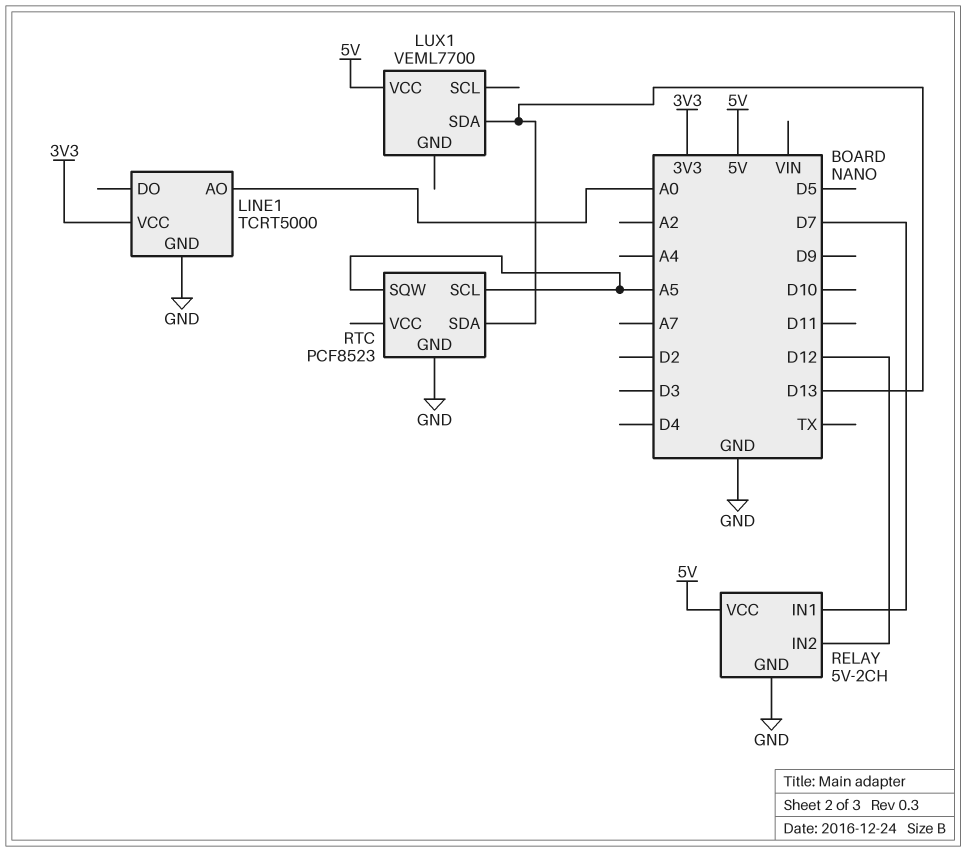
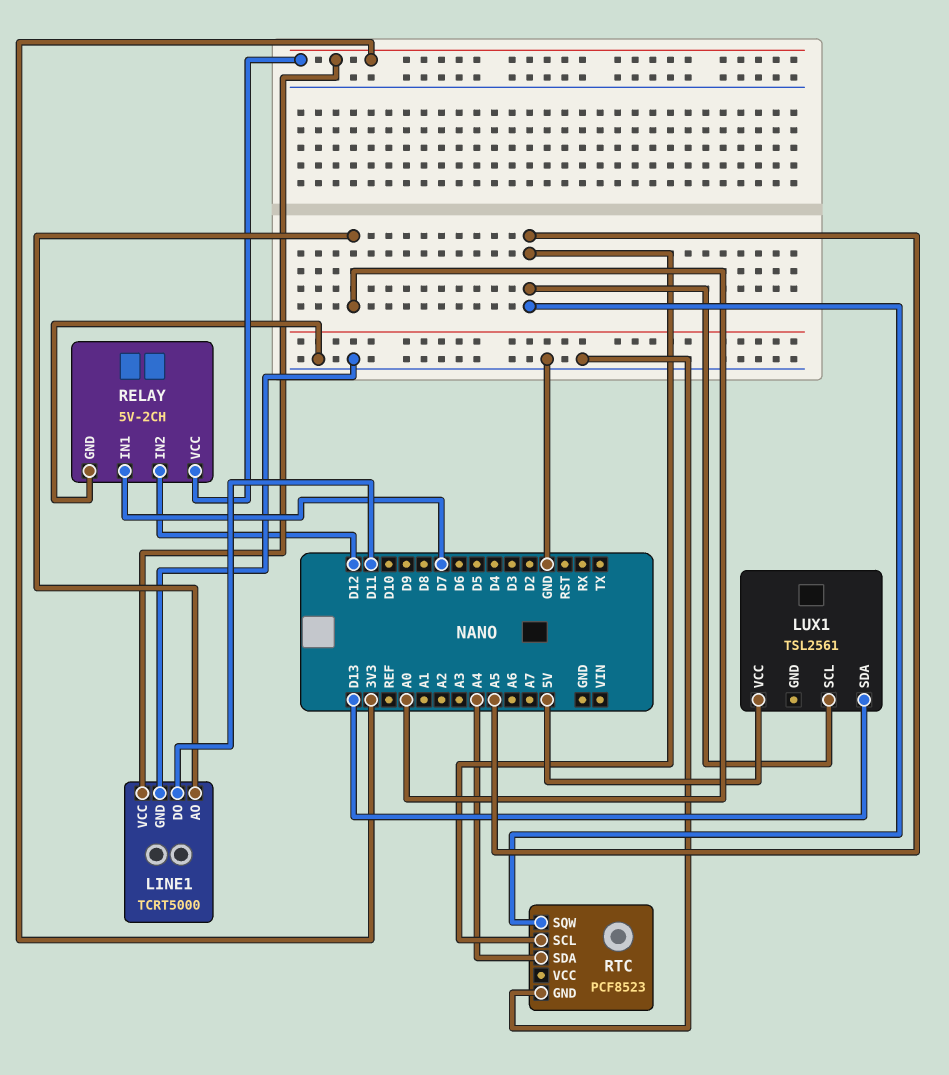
LINE1 pin DO: none -> D11
LUX1: VEML7700 -> TSL2561
LUX1 pin SCL: none -> A5
RELAY pin VCC: 5V -> 3V3
RTC pin SDA: D13 -> A4

